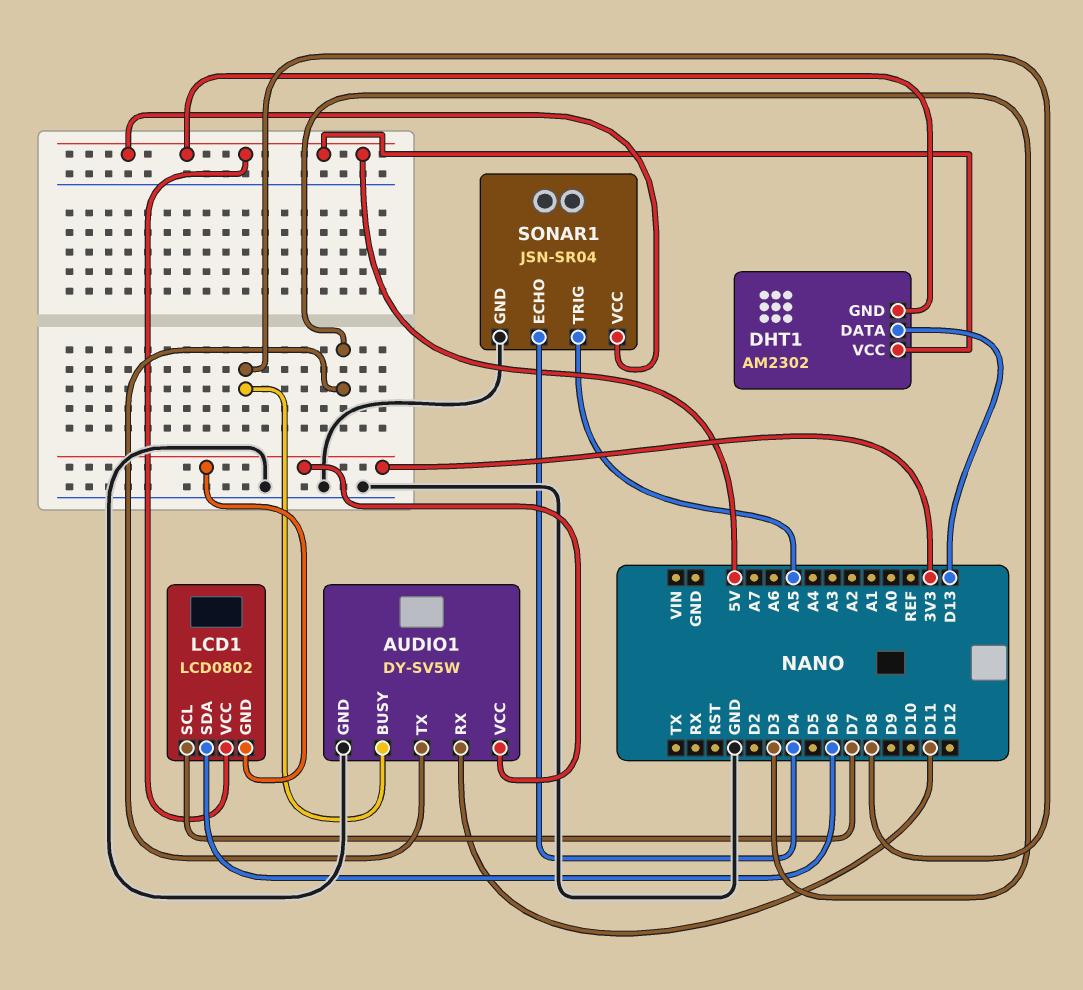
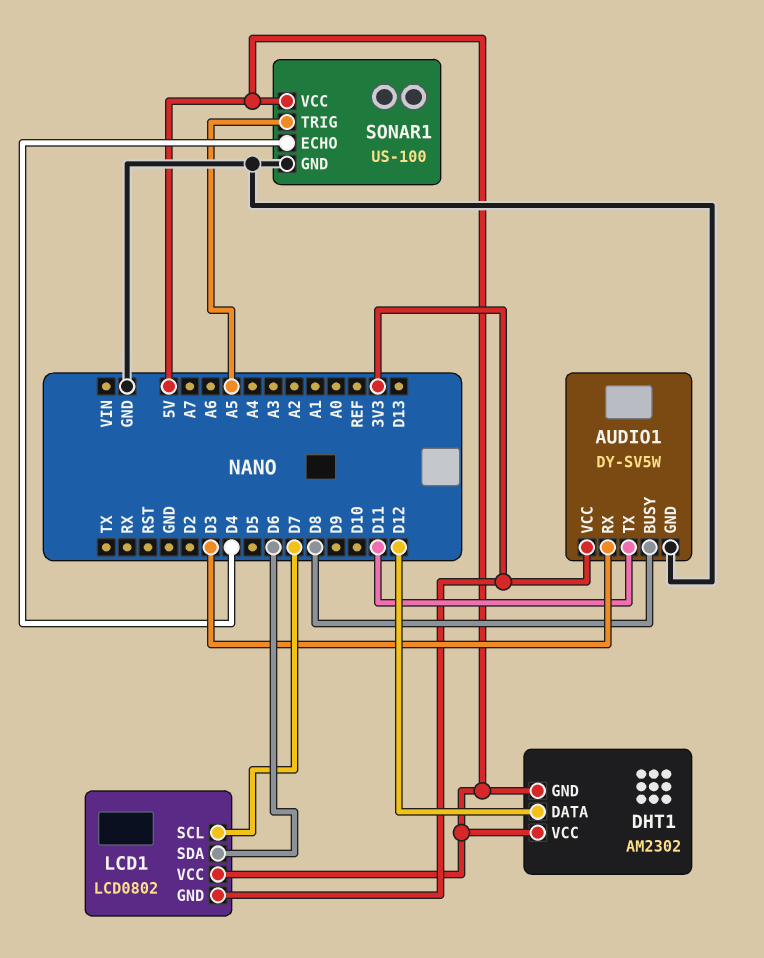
AUDIO1 pin RX: D11 -> D3
AUDIO1 pin TX: D3 -> D11
DHT1 pin DATA: D13 -> D12
SONAR1: JSN-SR04 -> US-100

